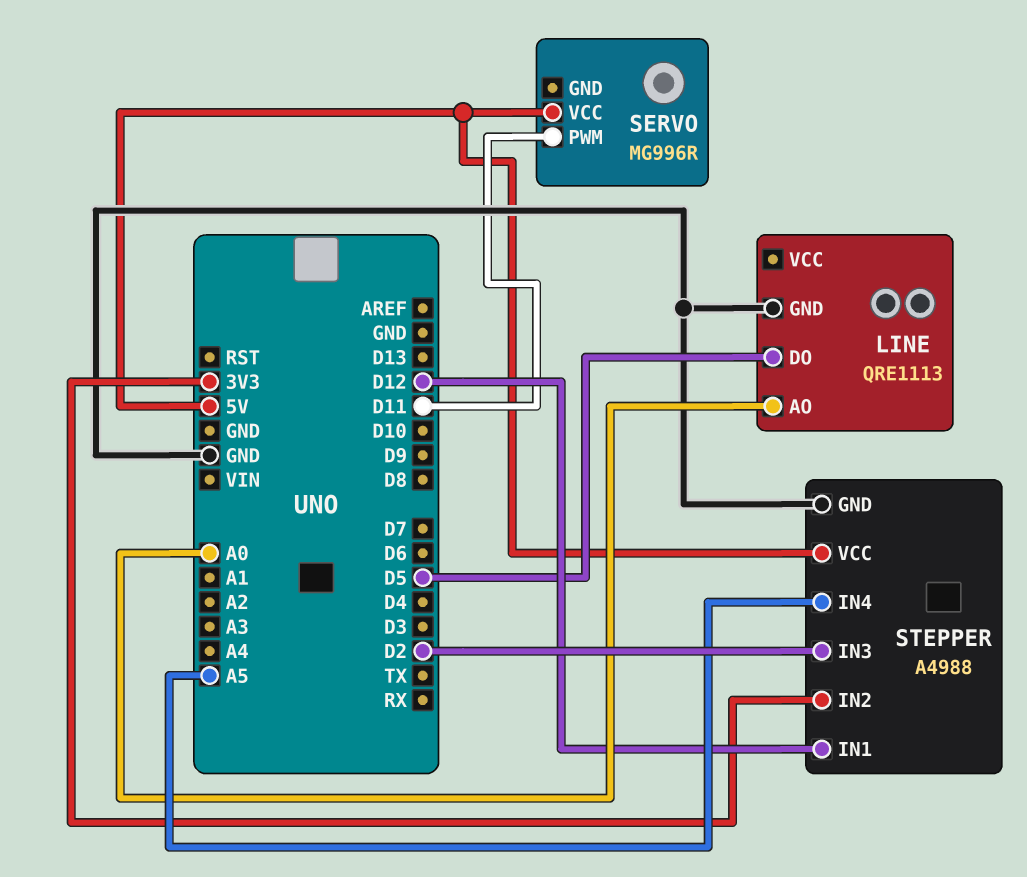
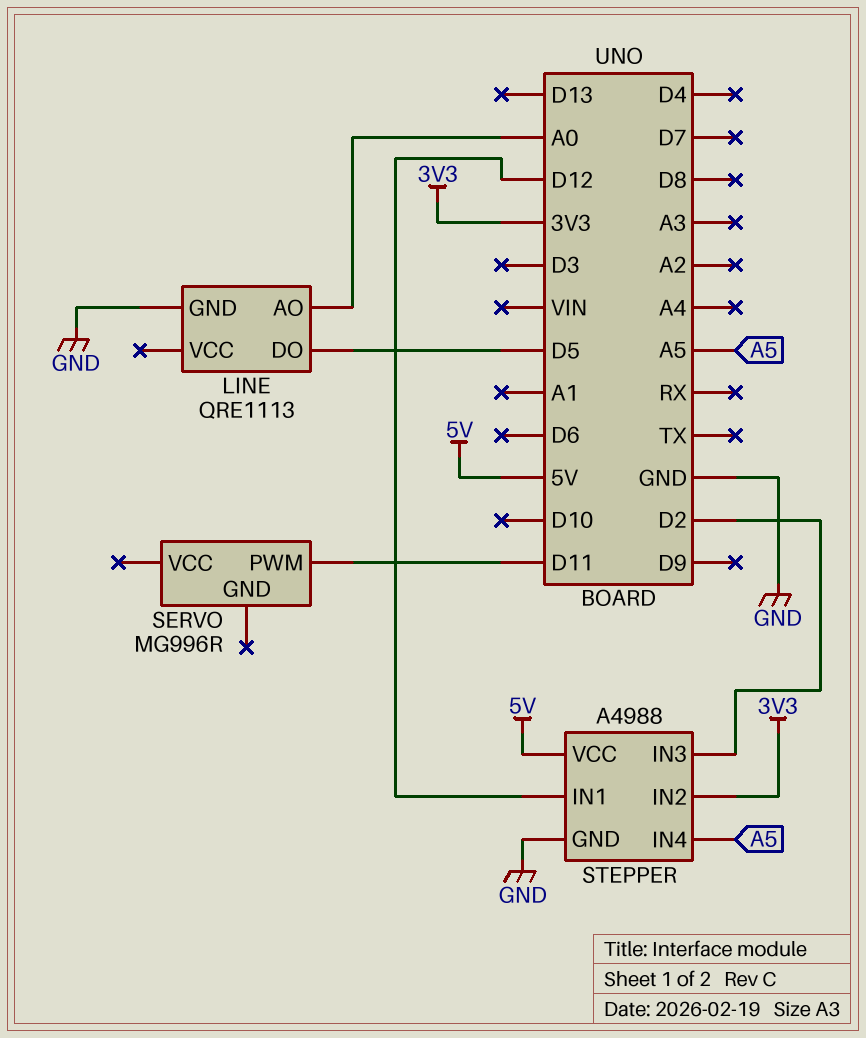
SERVO pin VCC: 5V -> none

